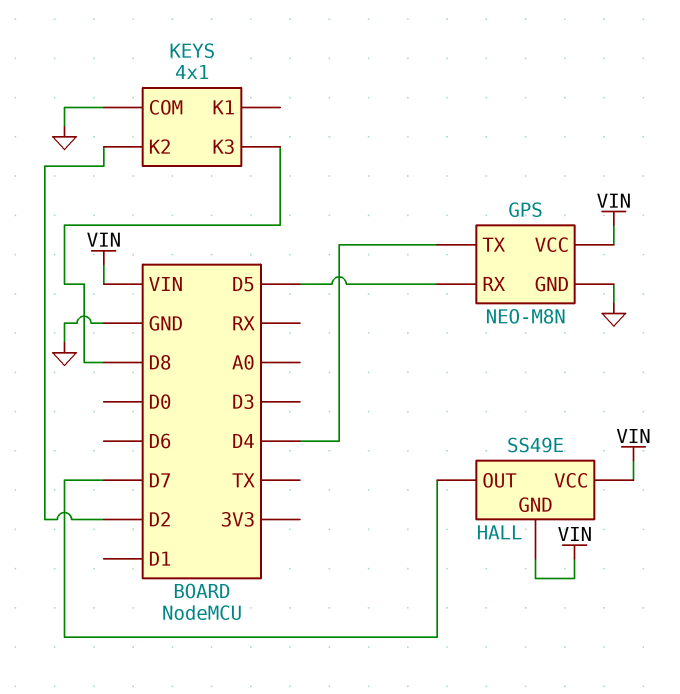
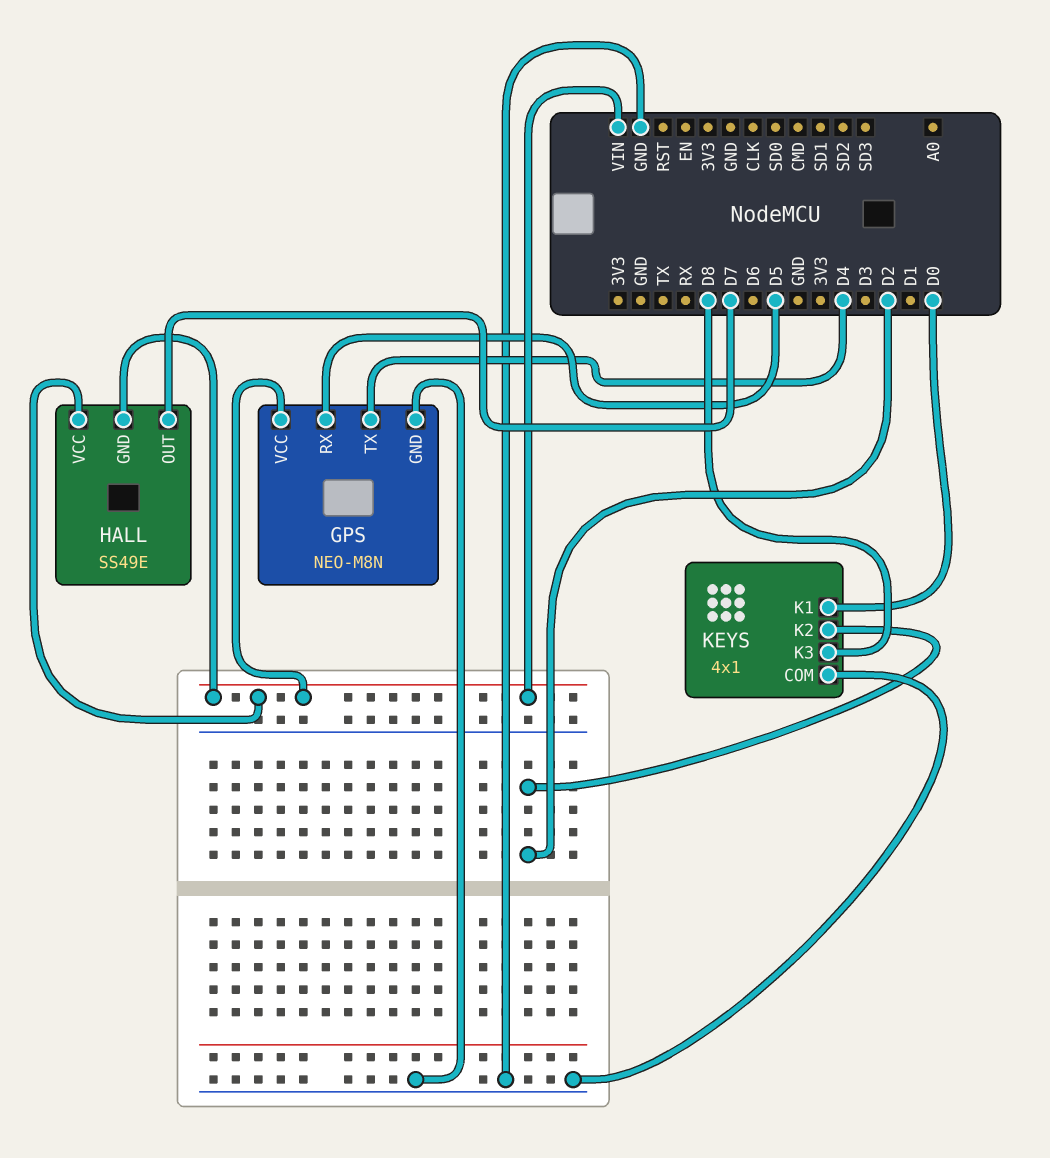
KEYS pin K1: none -> D0

